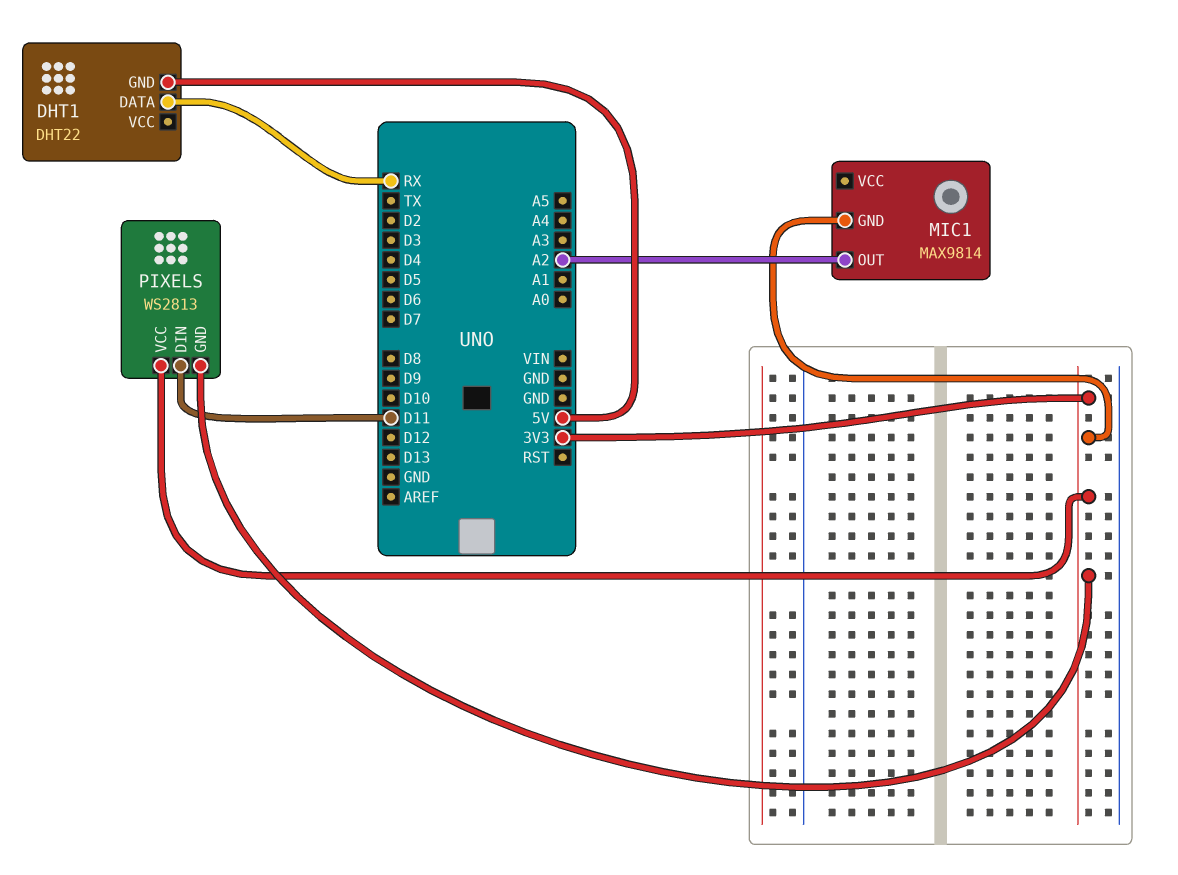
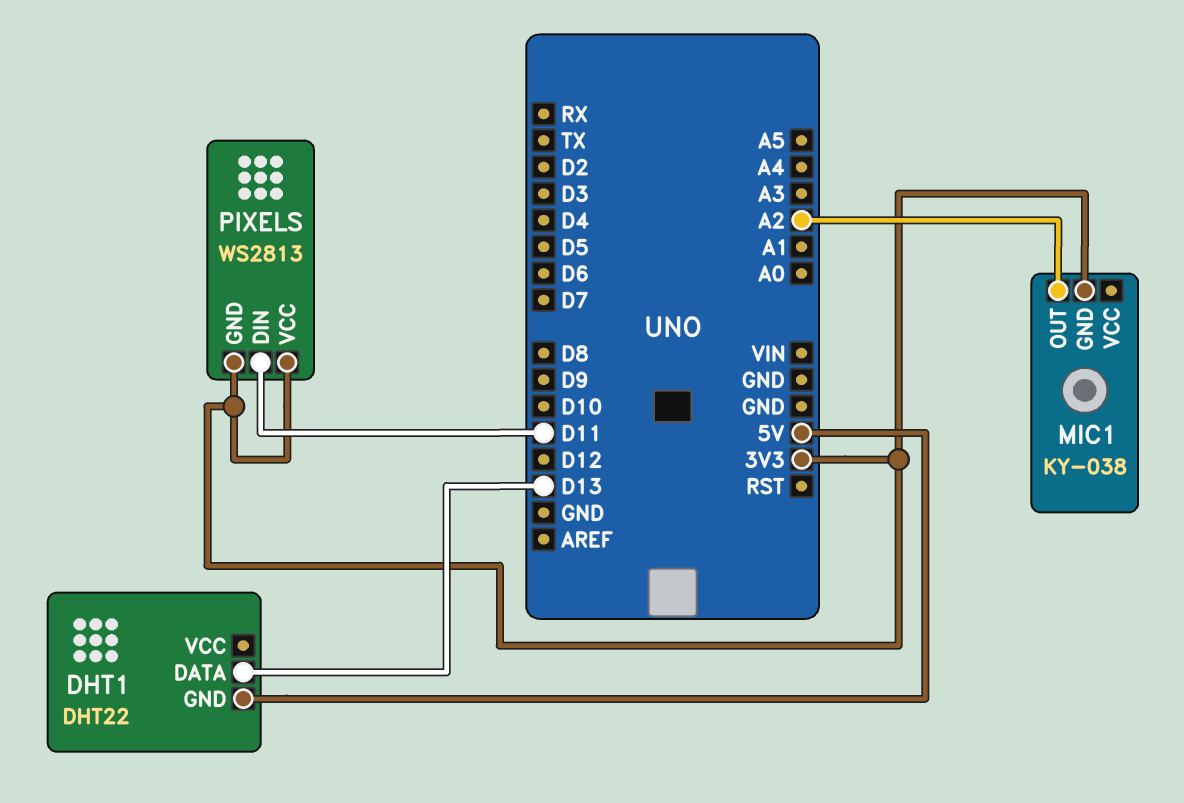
DHT1 pin DATA: RX -> D13
MIC1: MAX9814 -> KY-038

